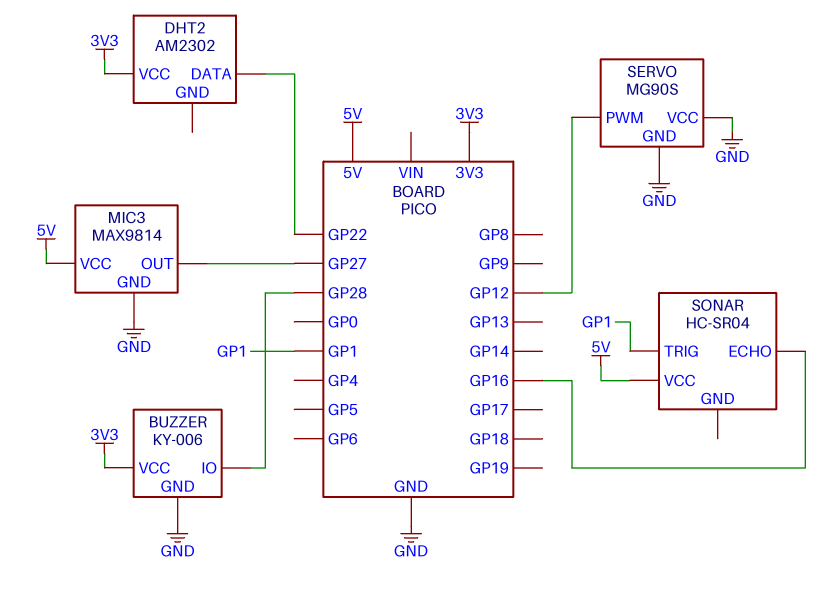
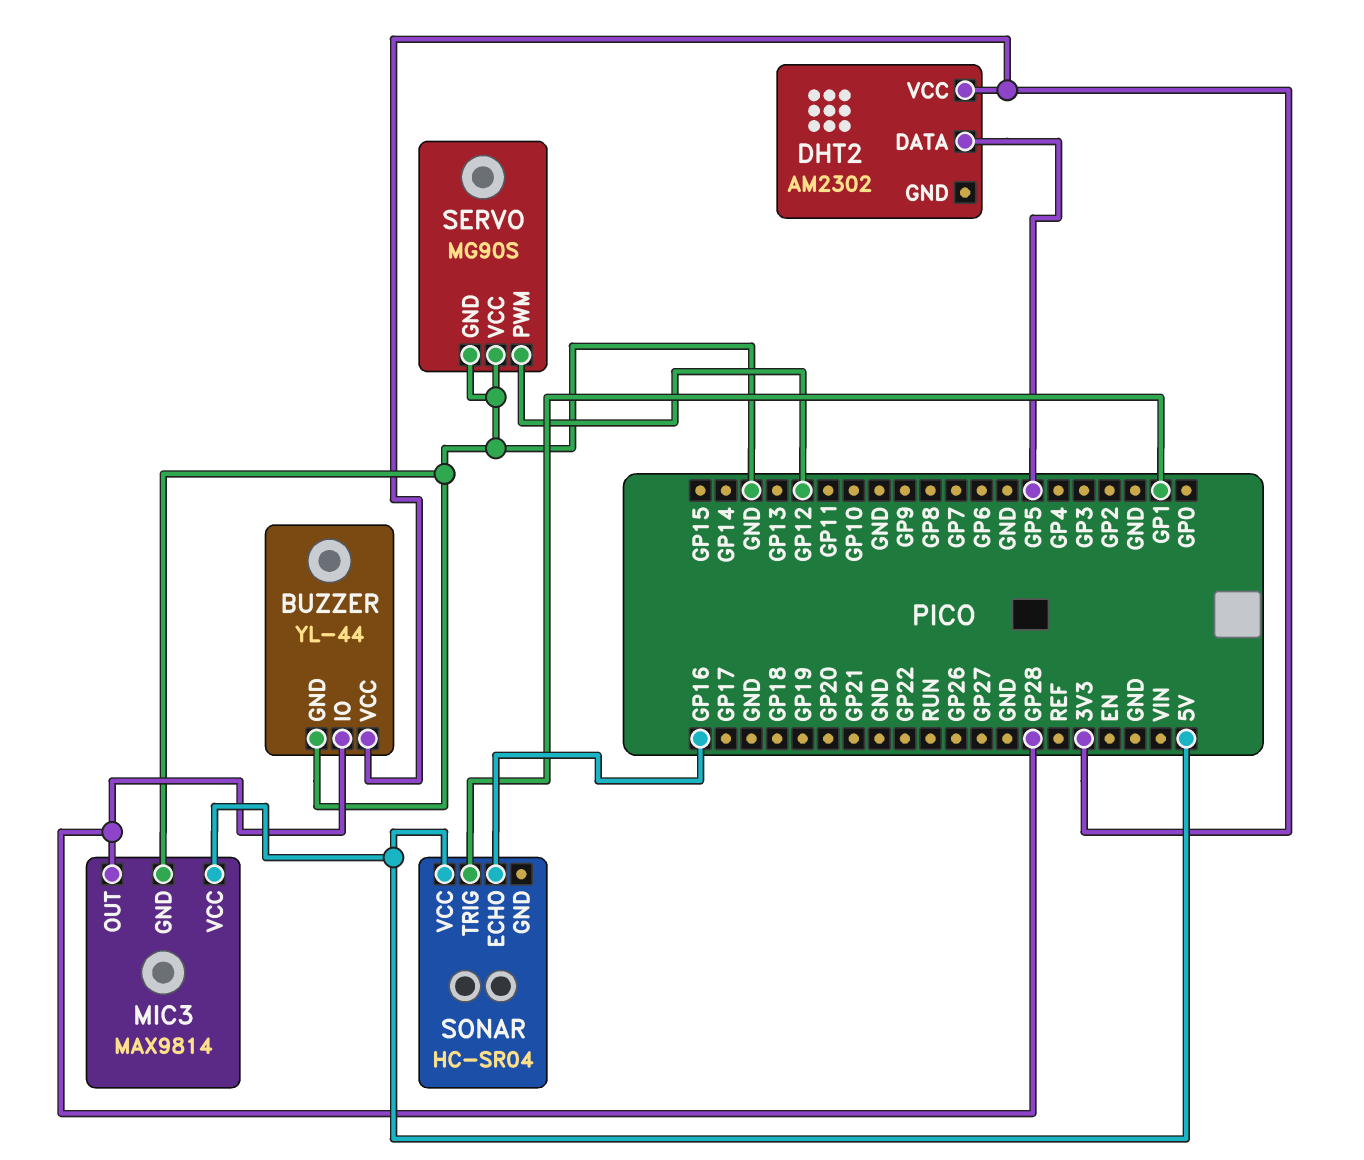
BUZZER: KY-006 -> YL-44
DHT2 pin DATA: GP22 -> GP5
MIC3 pin OUT: GP27 -> GP28

